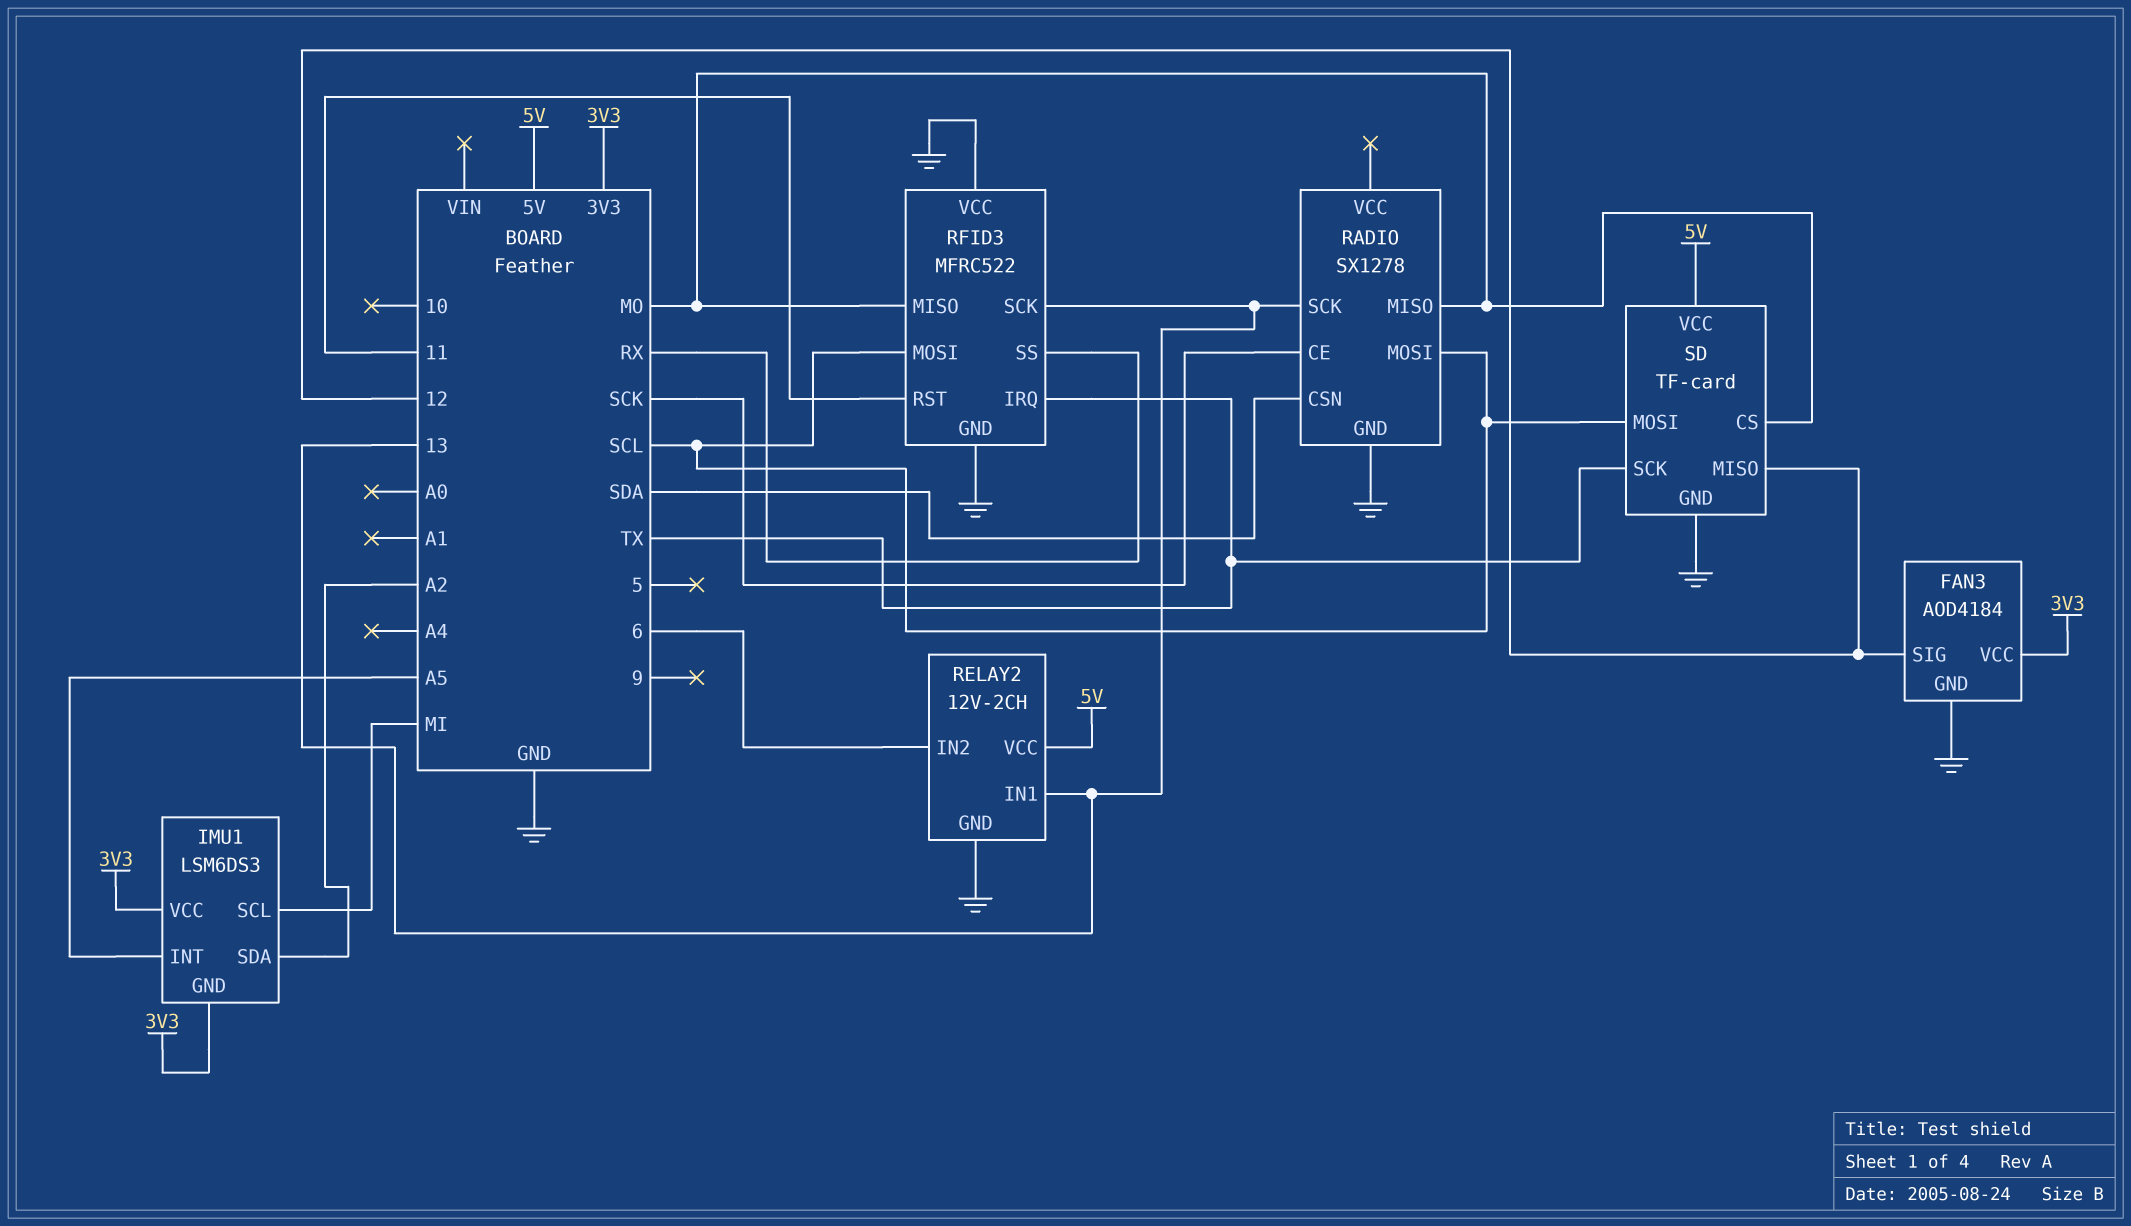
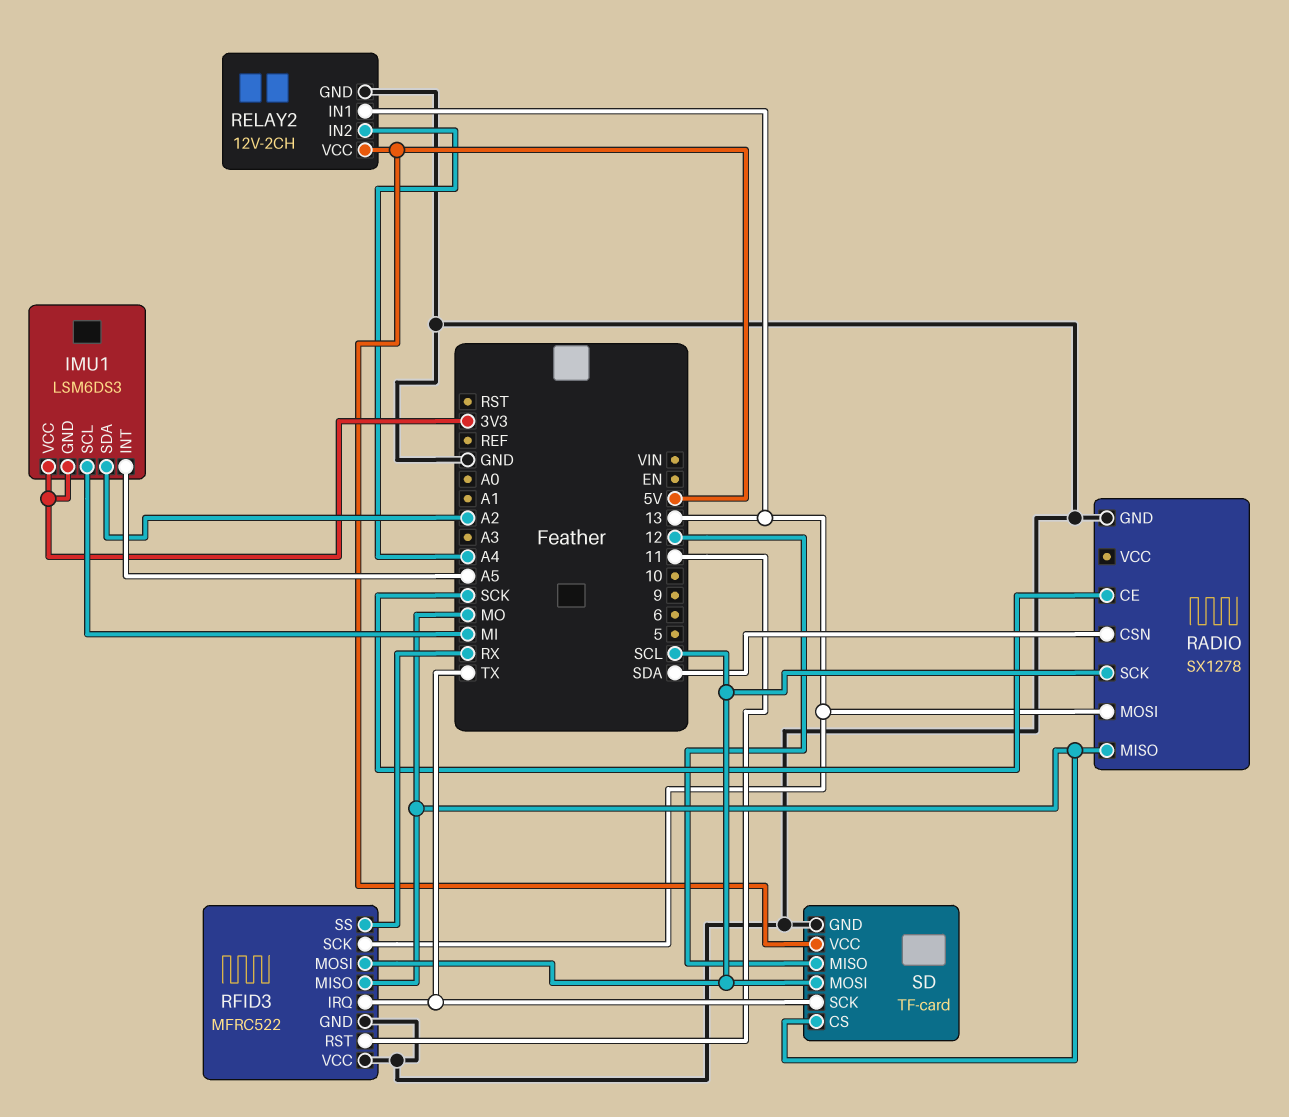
FAN3: AOD4184 -> none
FAN3 pin GND: GND -> none
FAN3 pin SIG: 12 -> none
FAN3 pin VCC: 3V3 -> none
RADIO pin MOSI: SCL -> 13
RADIO pin SCK: 13 -> SCL
RELAY2 pin IN2: 6 -> A4

